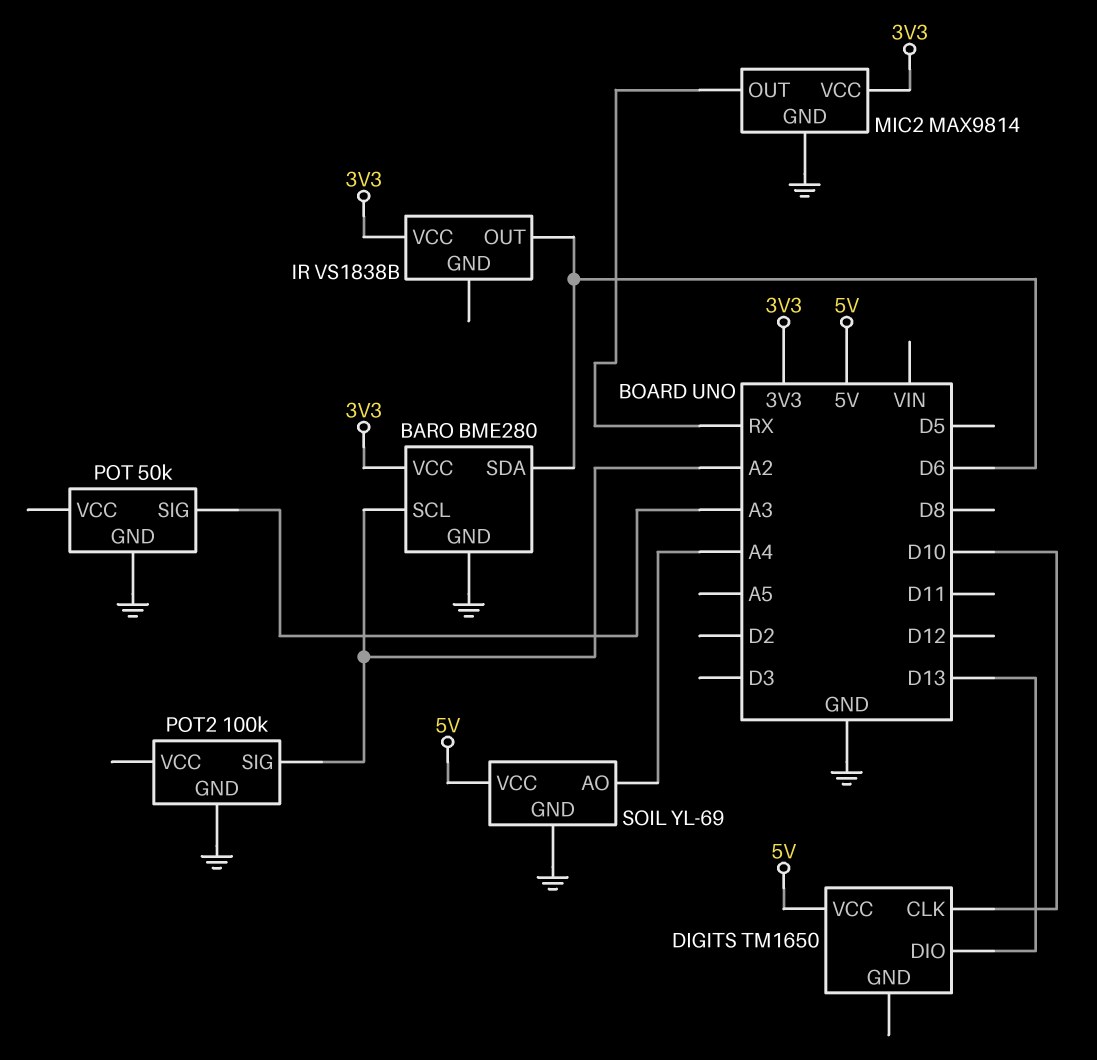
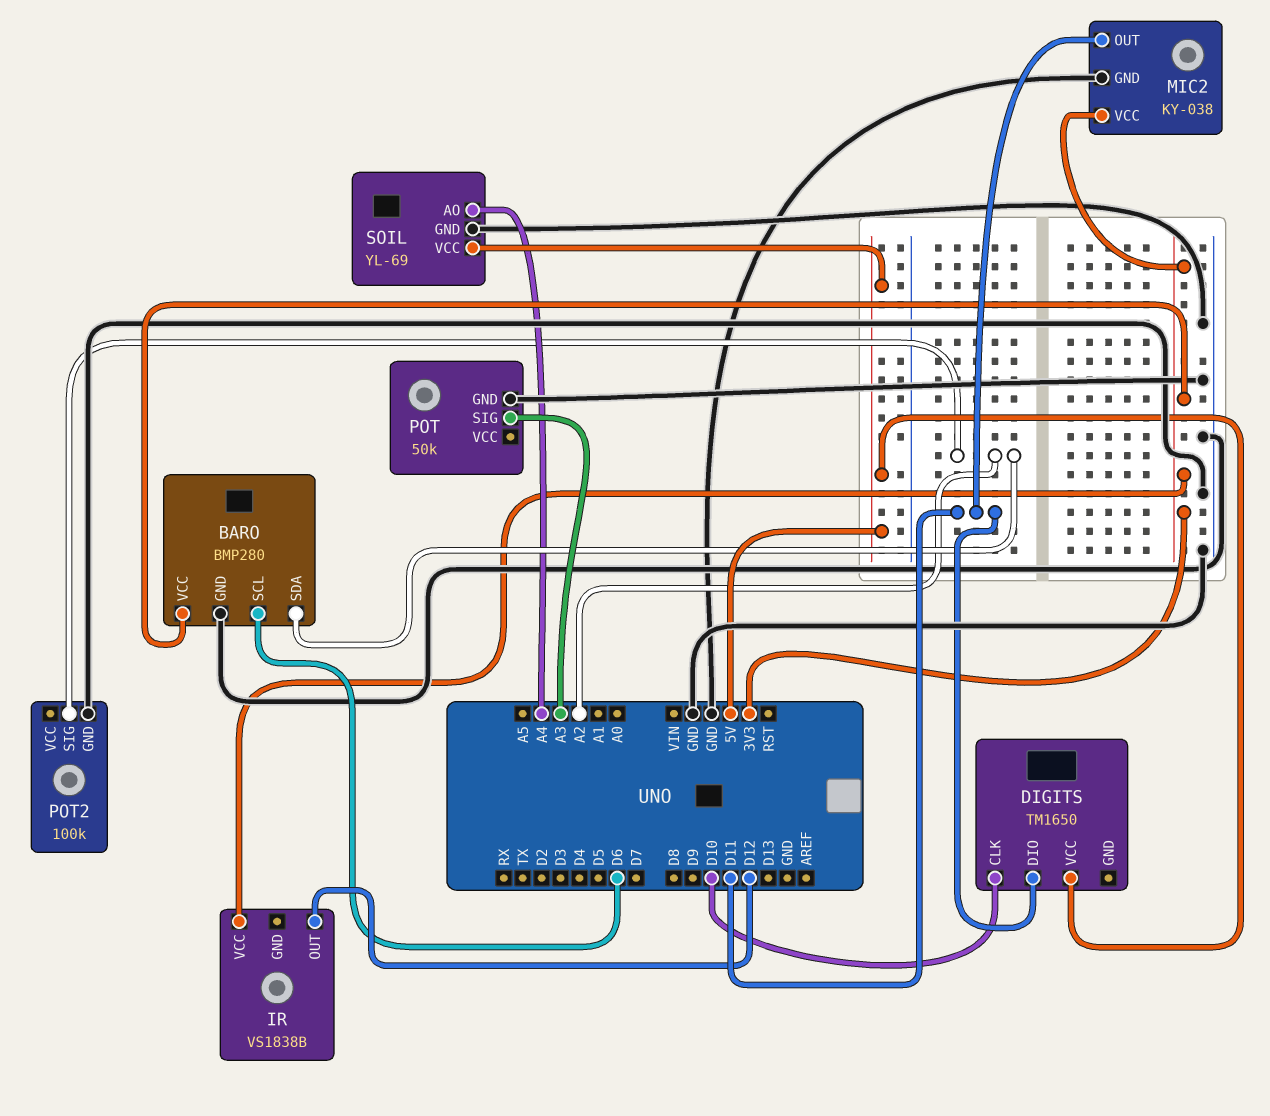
BARO: BME280 -> BMP280
BARO pin SCL: A2 -> D6
BARO pin SDA: D6 -> A2
DIGITS pin DIO: D13 -> D11
IR pin OUT: D6 -> D12
MIC2: MAX9814 -> KY-038
MIC2 pin OUT: RX -> D11

